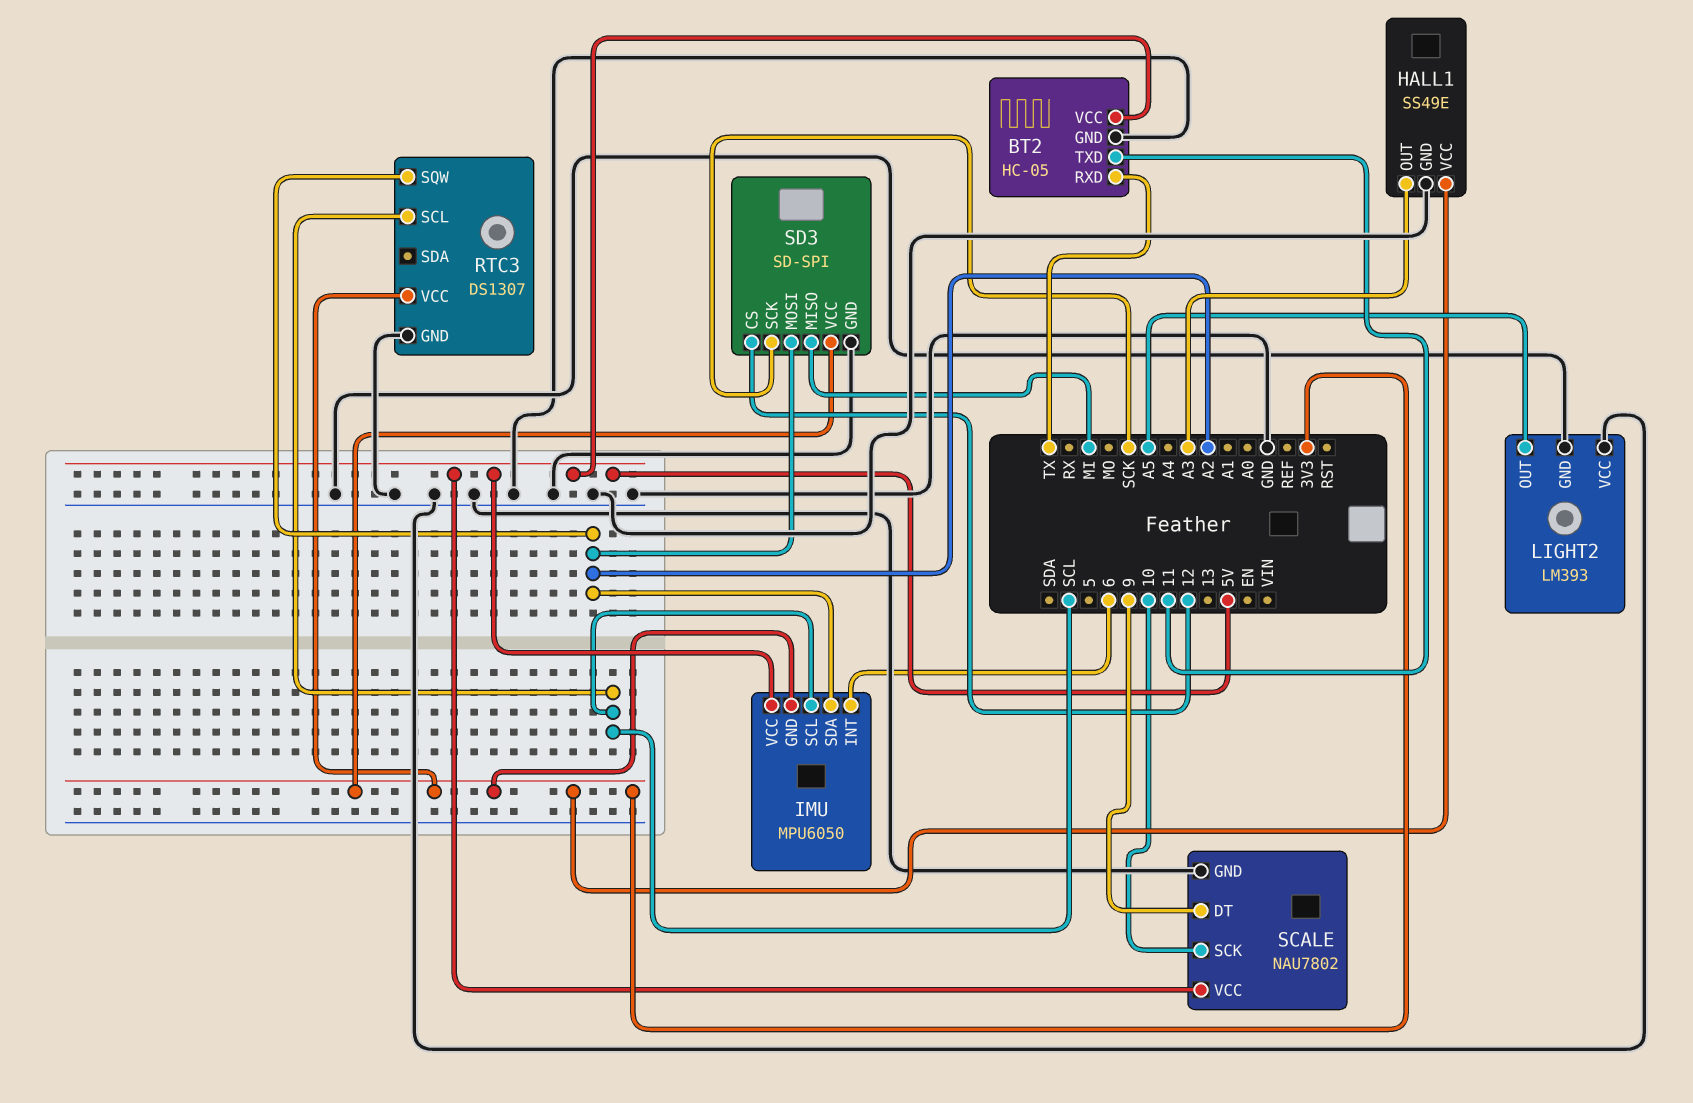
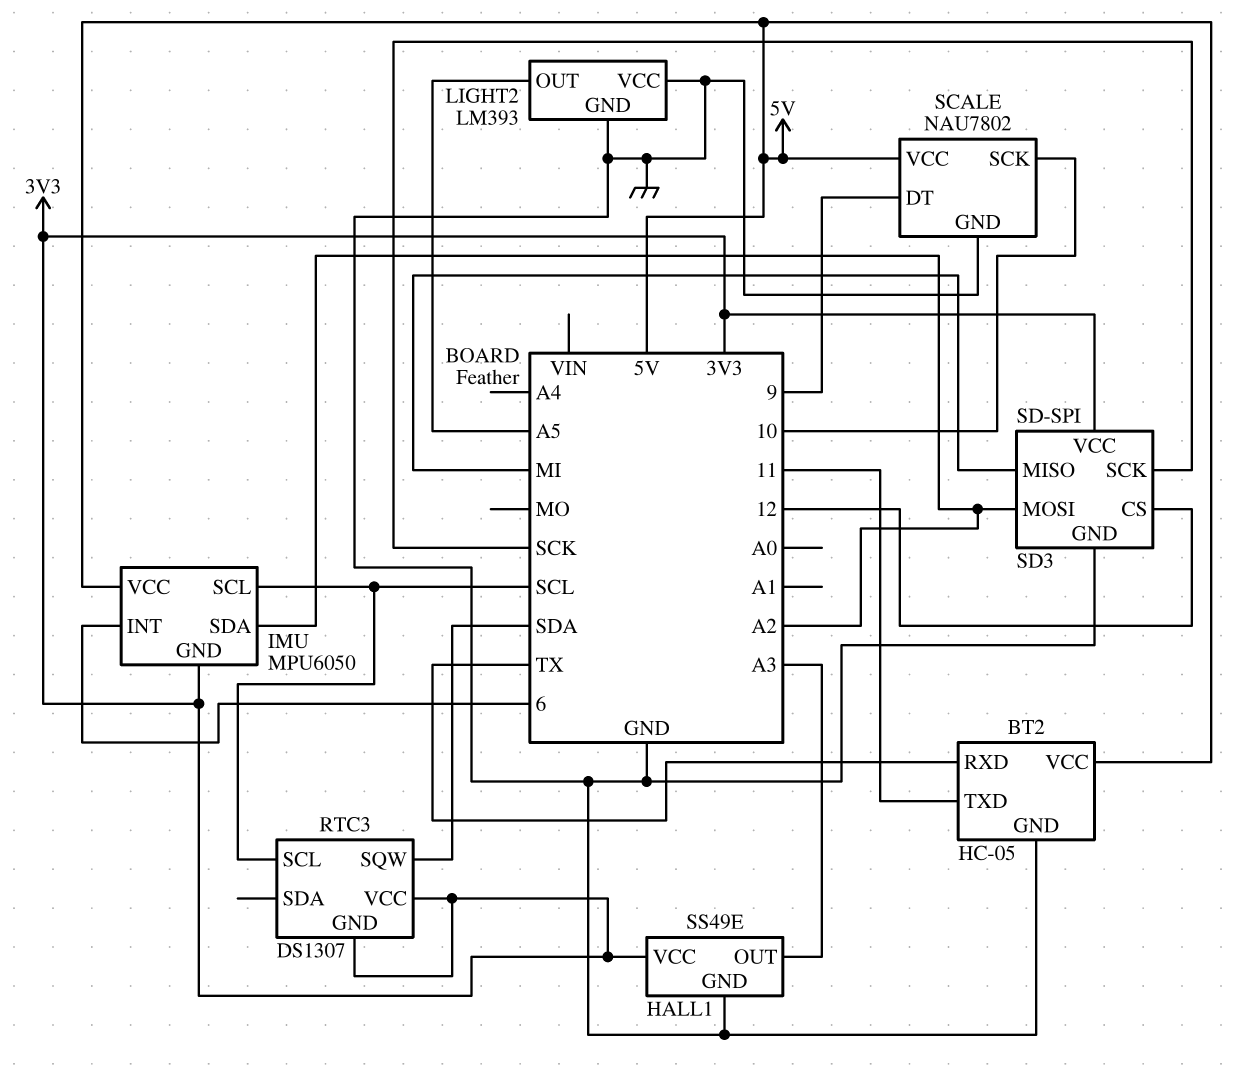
RTC3 pin GND: GND -> 3V3
RTC3 pin SQW: A2 -> SDA

